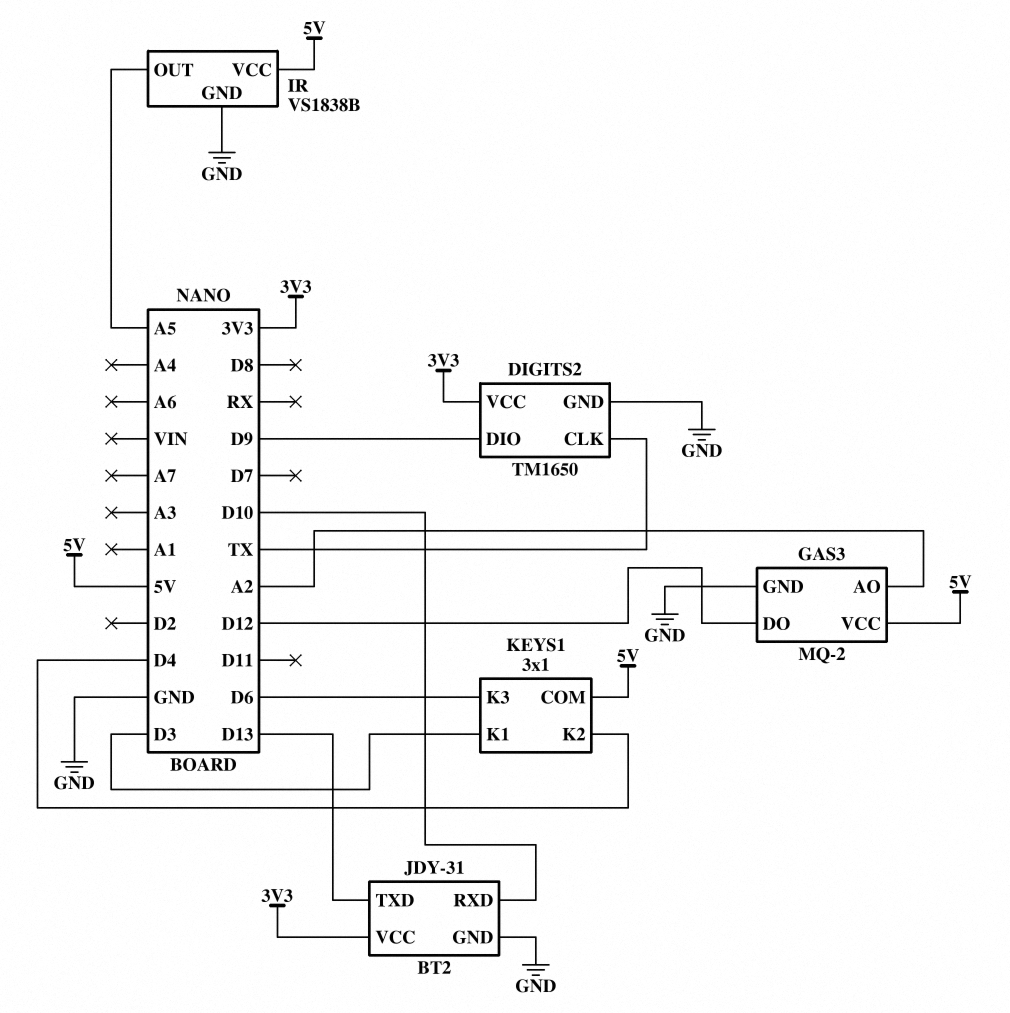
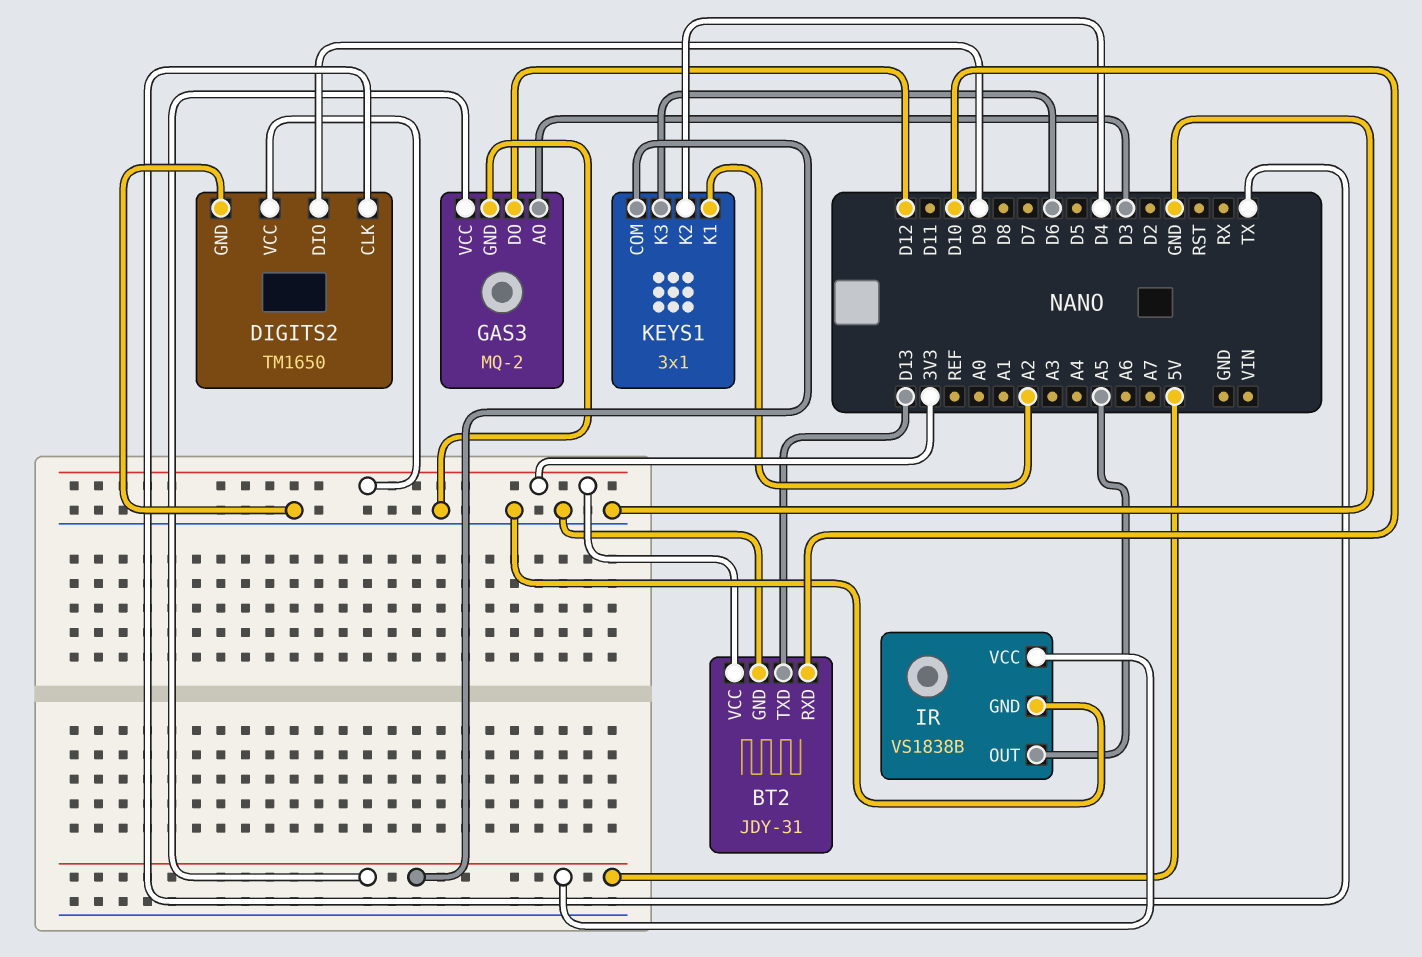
GAS3 pin AO: A2 -> D3
KEYS1 pin K1: D3 -> A2

